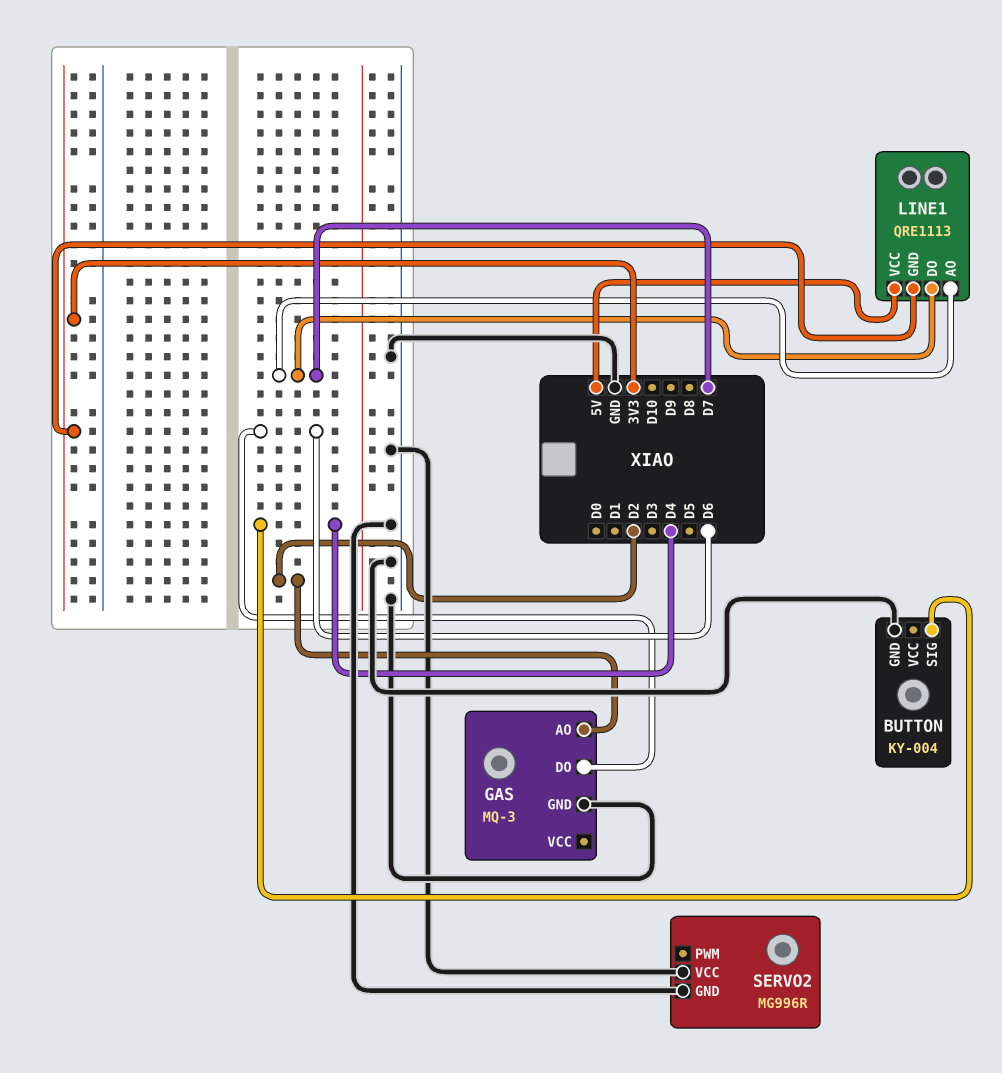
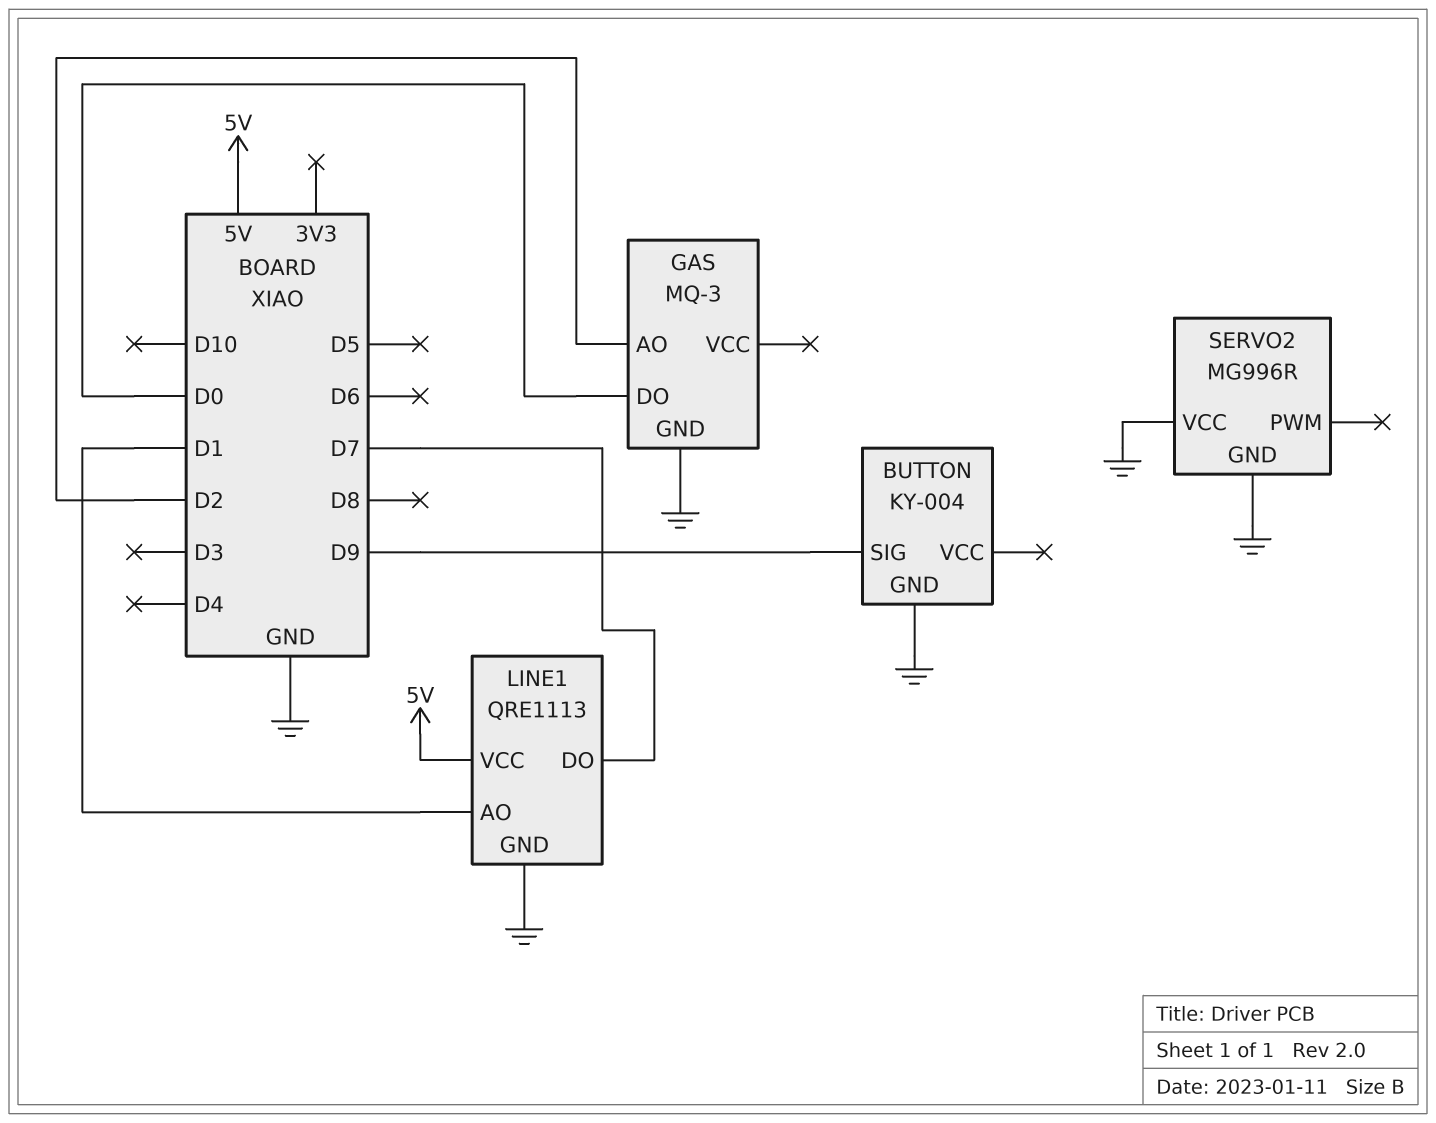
BUTTON pin SIG: D4 -> D9
GAS pin DO: D6 -> D0
LINE1 pin AO: D7 -> D1
LINE1 pin GND: 3V3 -> GND

